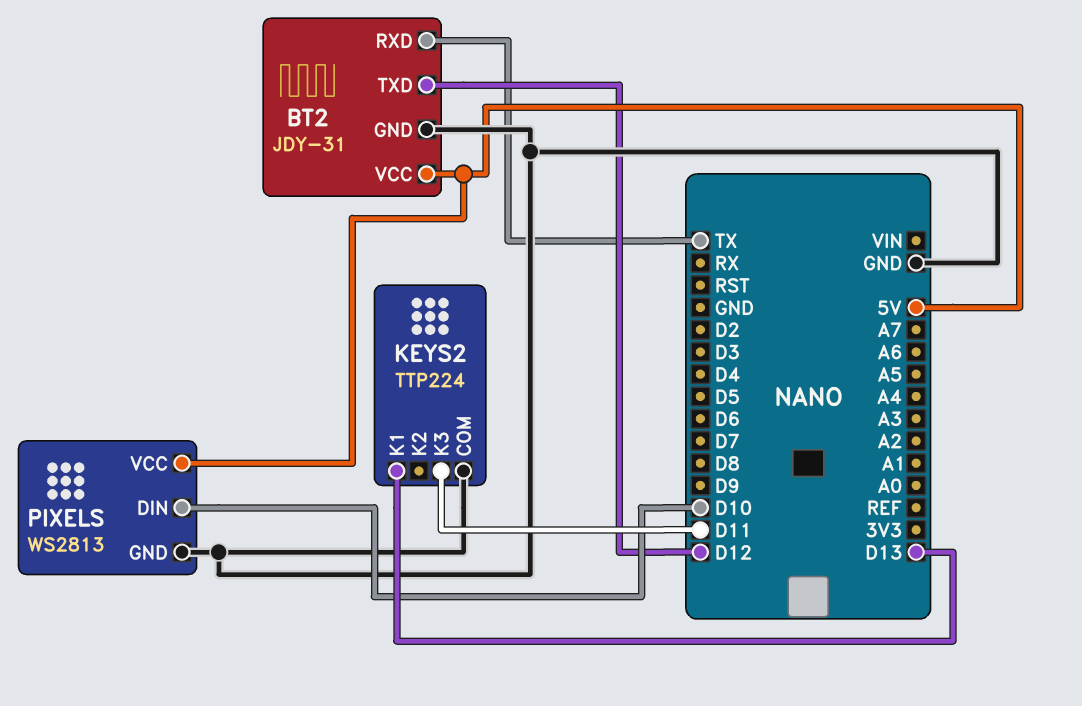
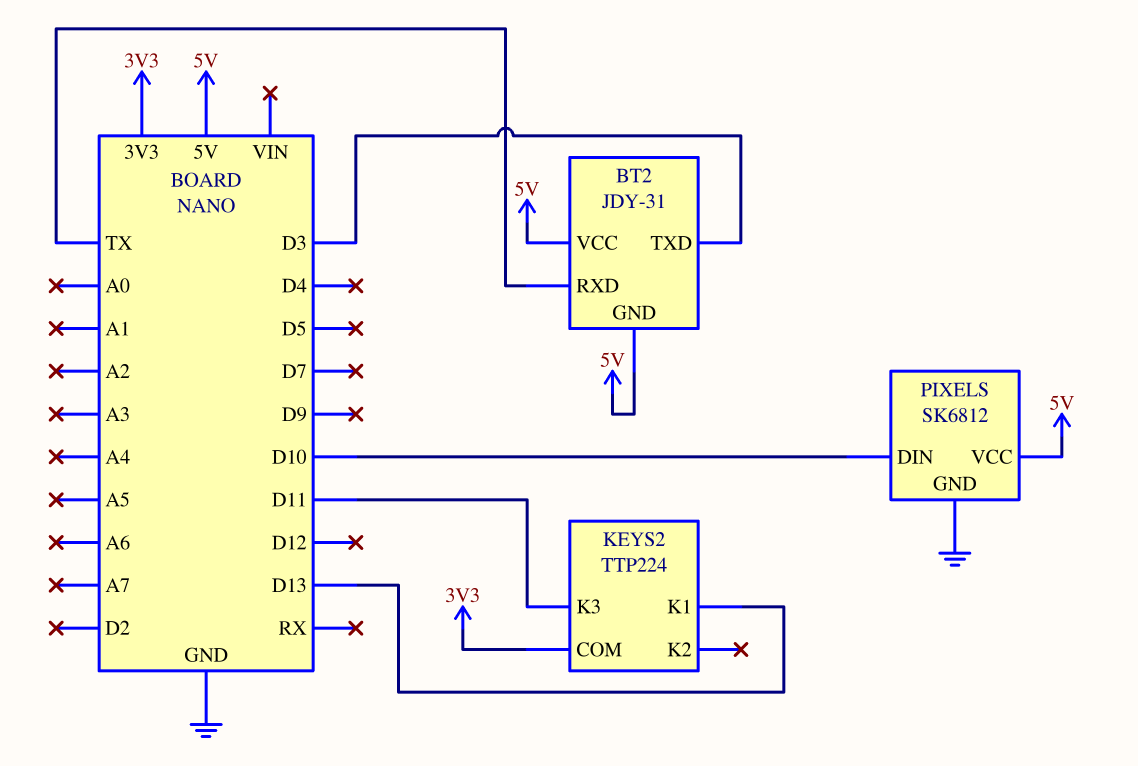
BT2 pin GND: GND -> 5V
BT2 pin TXD: D12 -> D3
KEYS2 pin COM: GND -> 3V3
PIXELS: WS2813 -> SK6812

